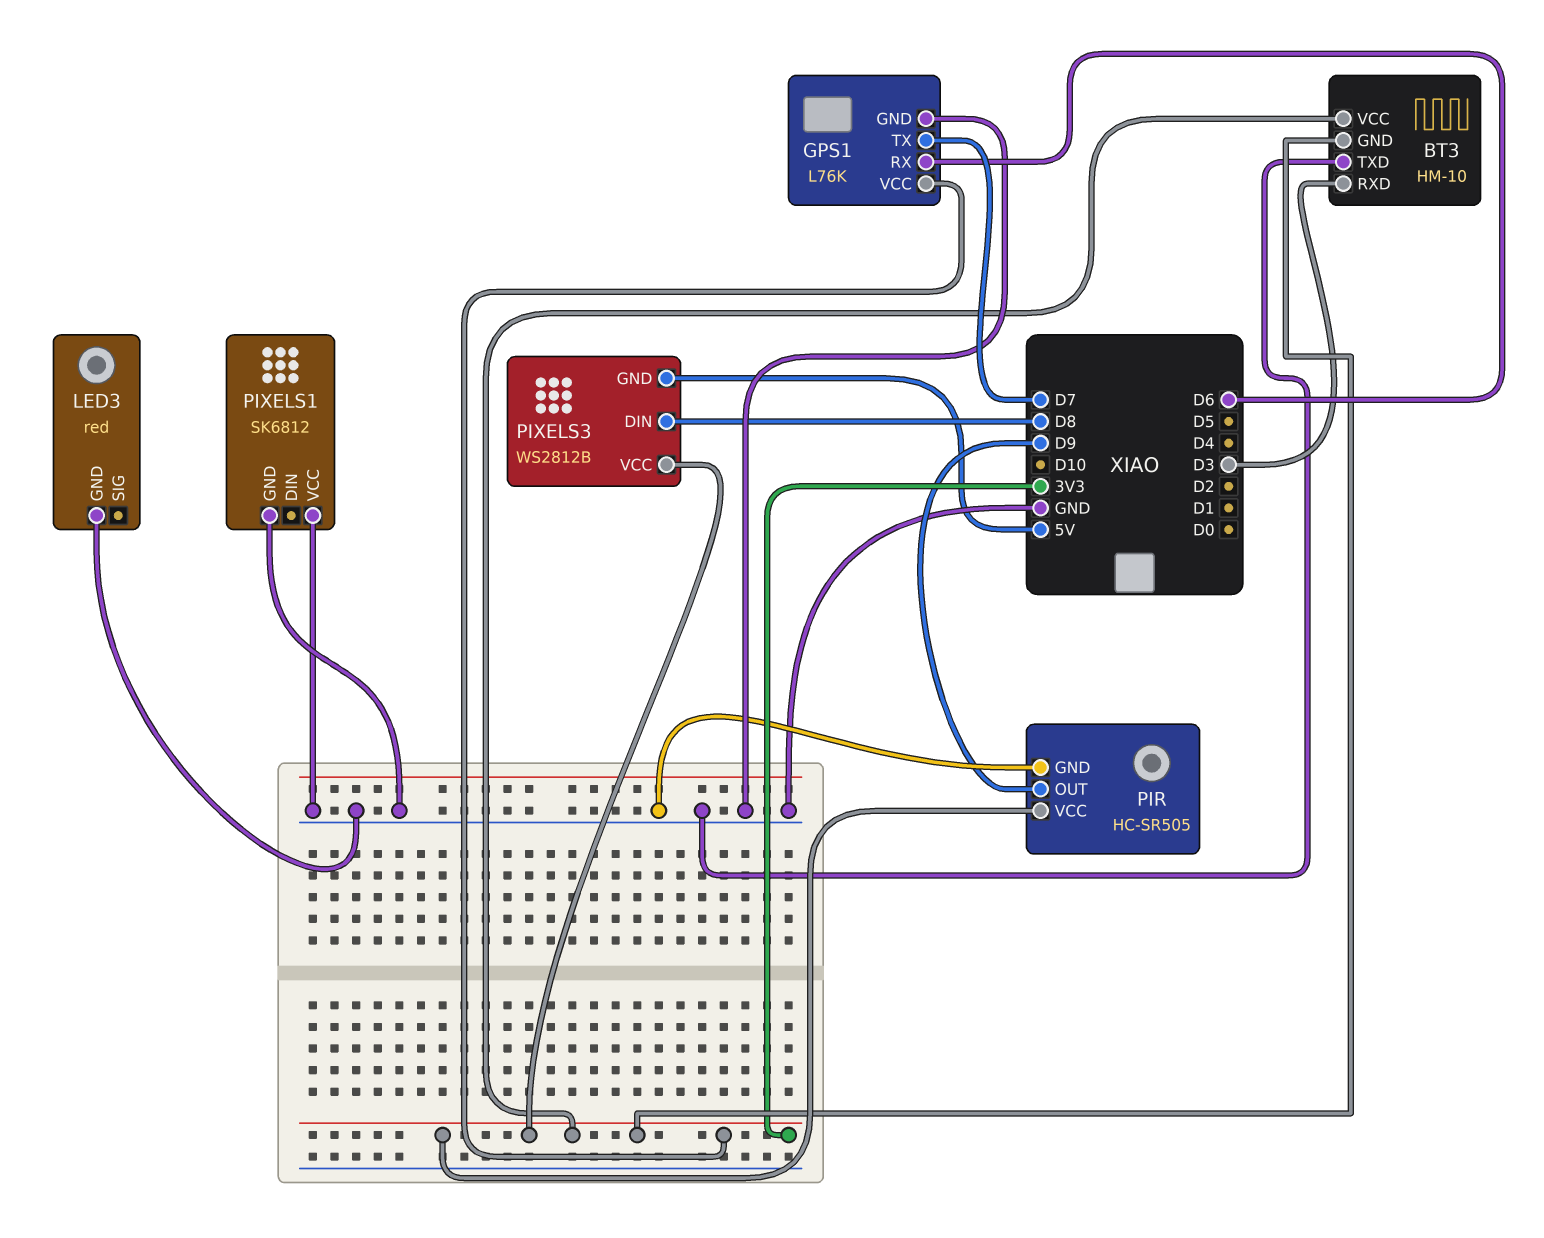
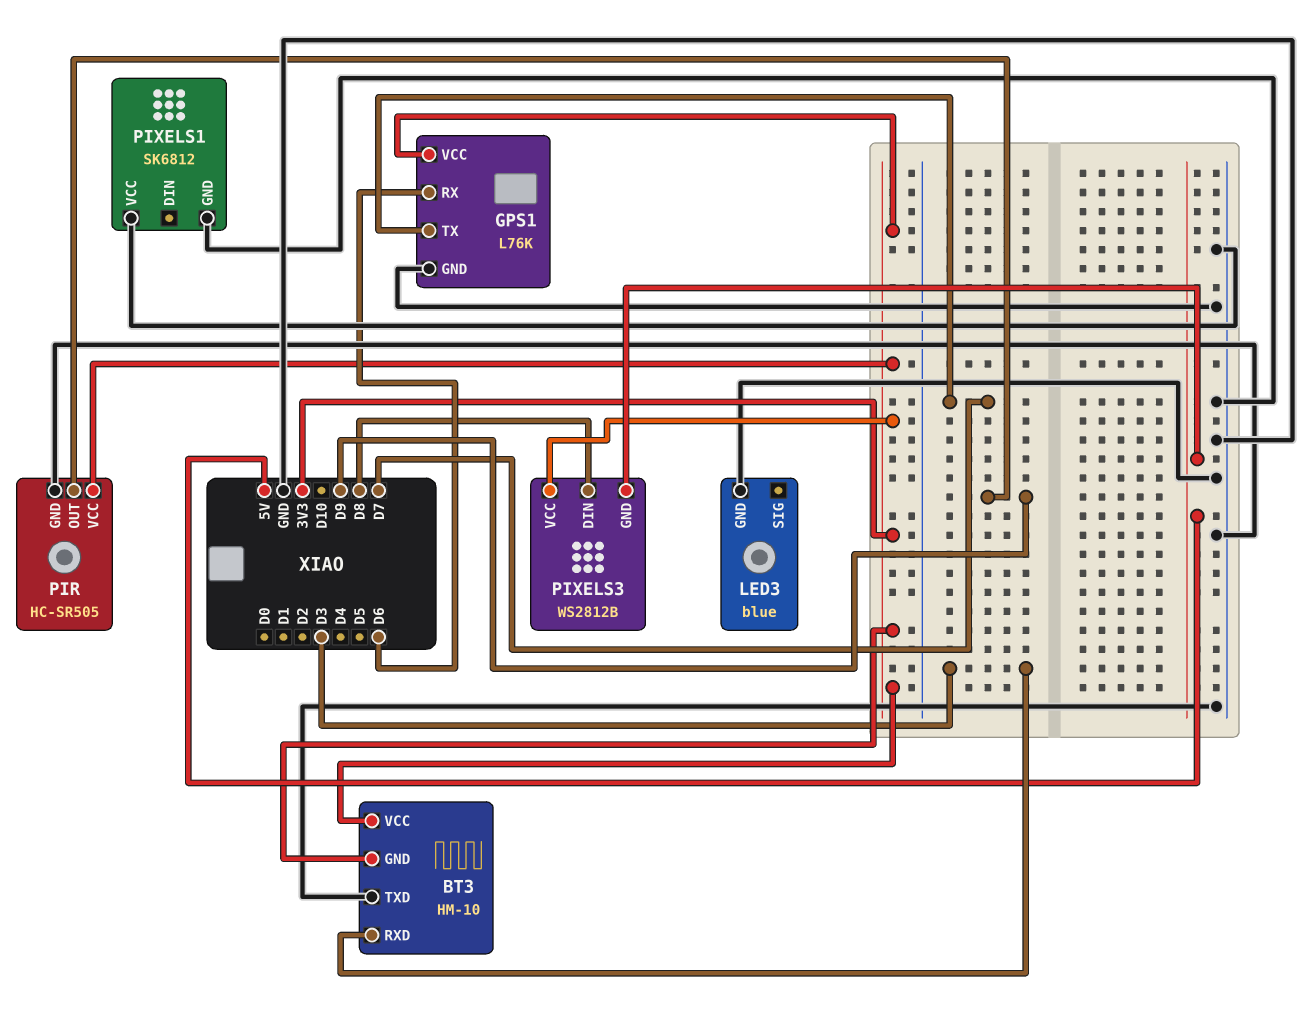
LED3: red -> blue

